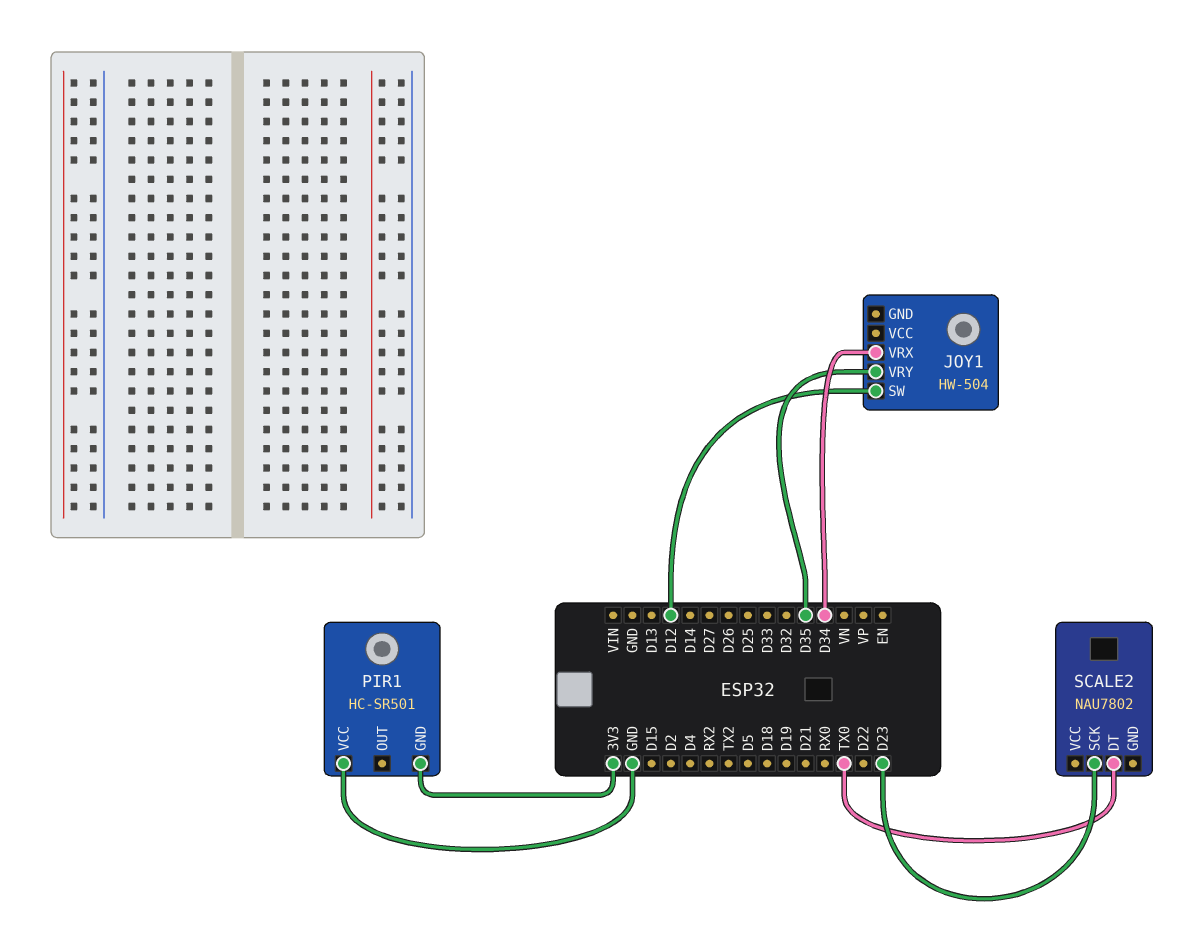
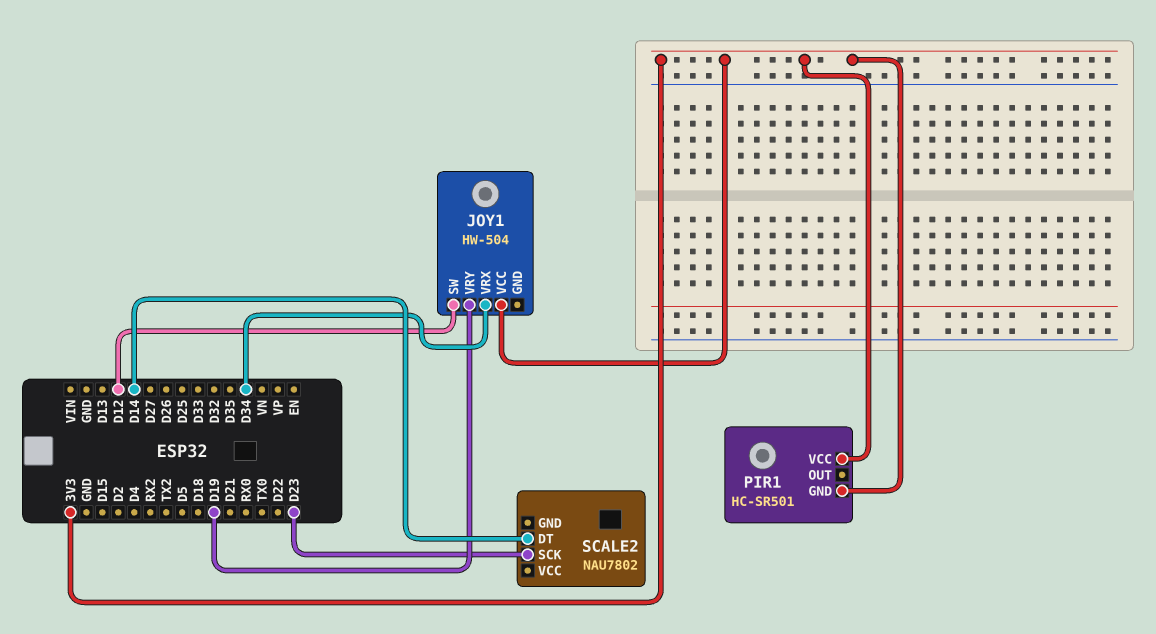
JOY1 pin VCC: none -> 3V3
JOY1 pin VRY: D35 -> D19
PIR1 pin VCC: GND -> 3V3
SCALE2 pin DT: TX0 -> D14

